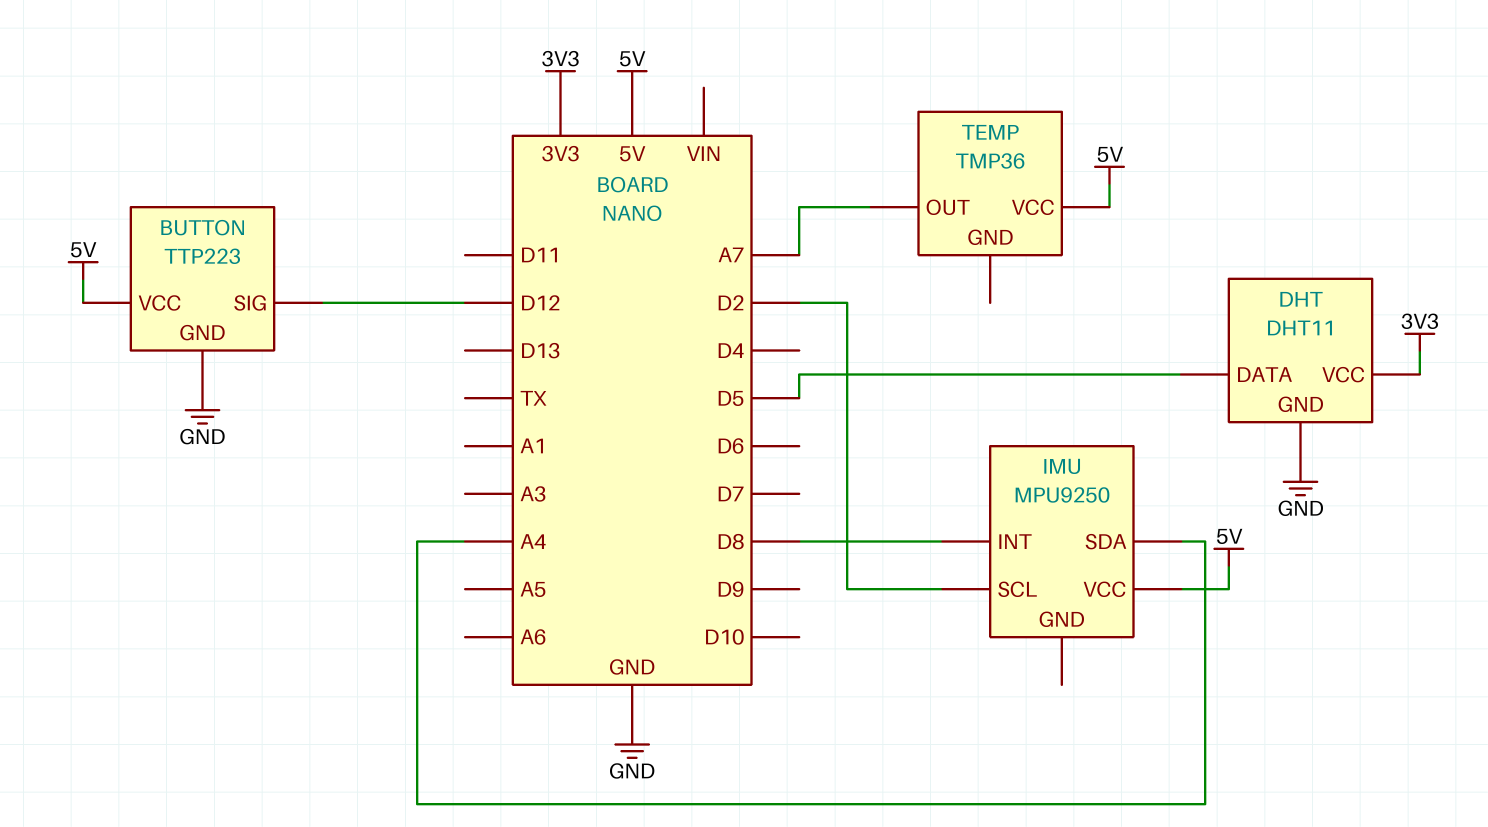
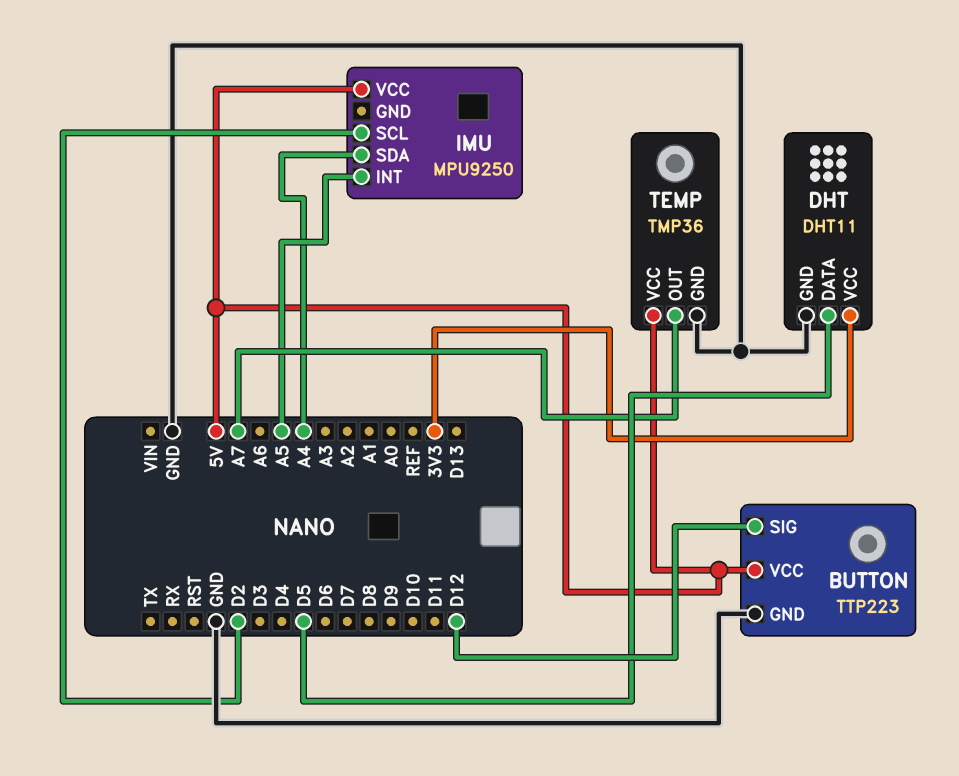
IMU pin INT: D8 -> A5
TEMP pin GND: none -> GND

